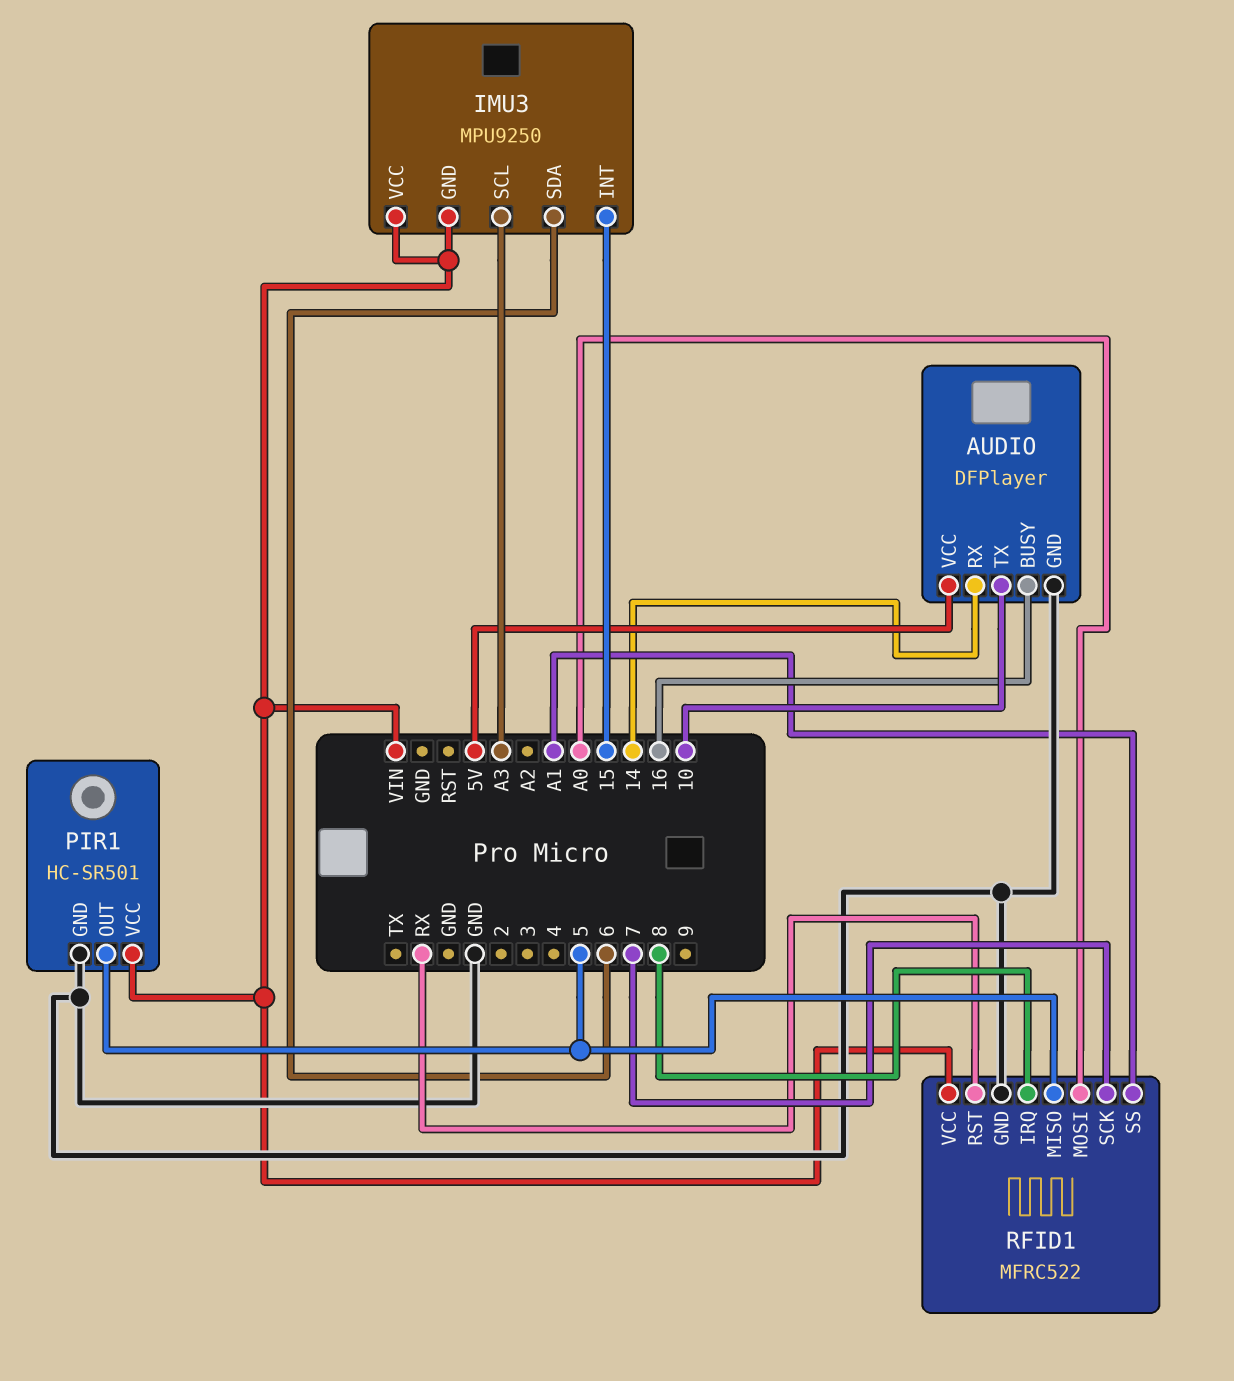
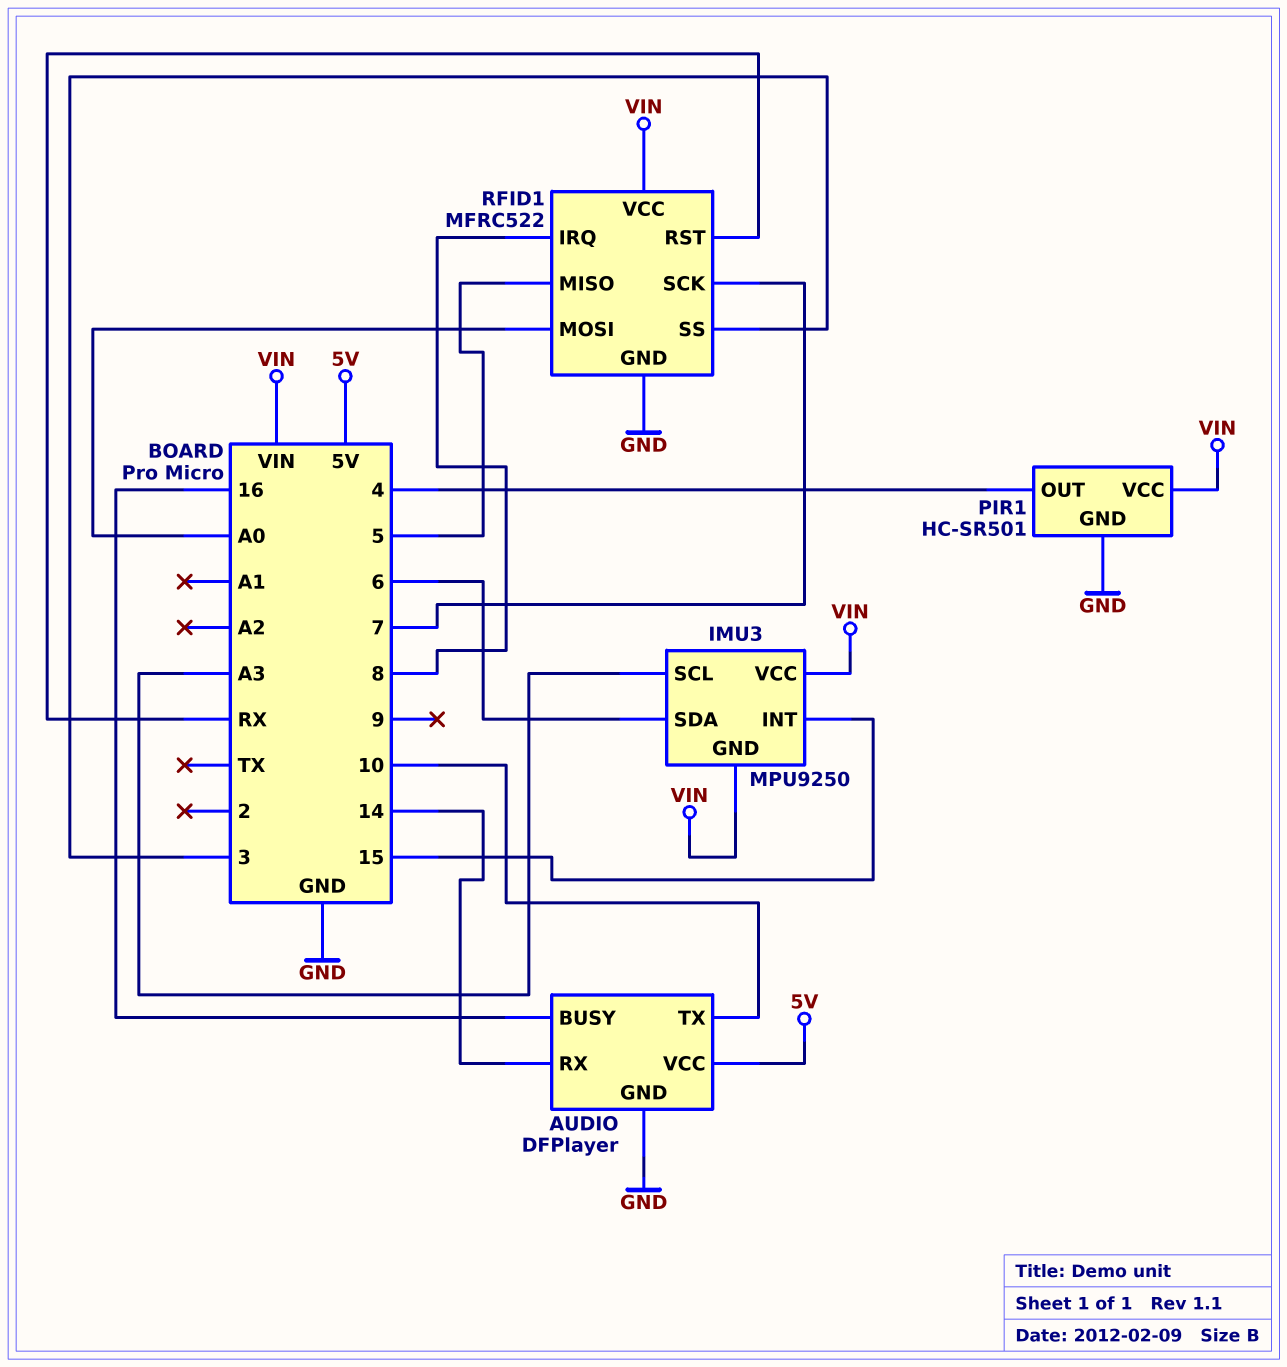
PIR1 pin OUT: 5 -> 4
RFID1 pin SS: A1 -> 3

